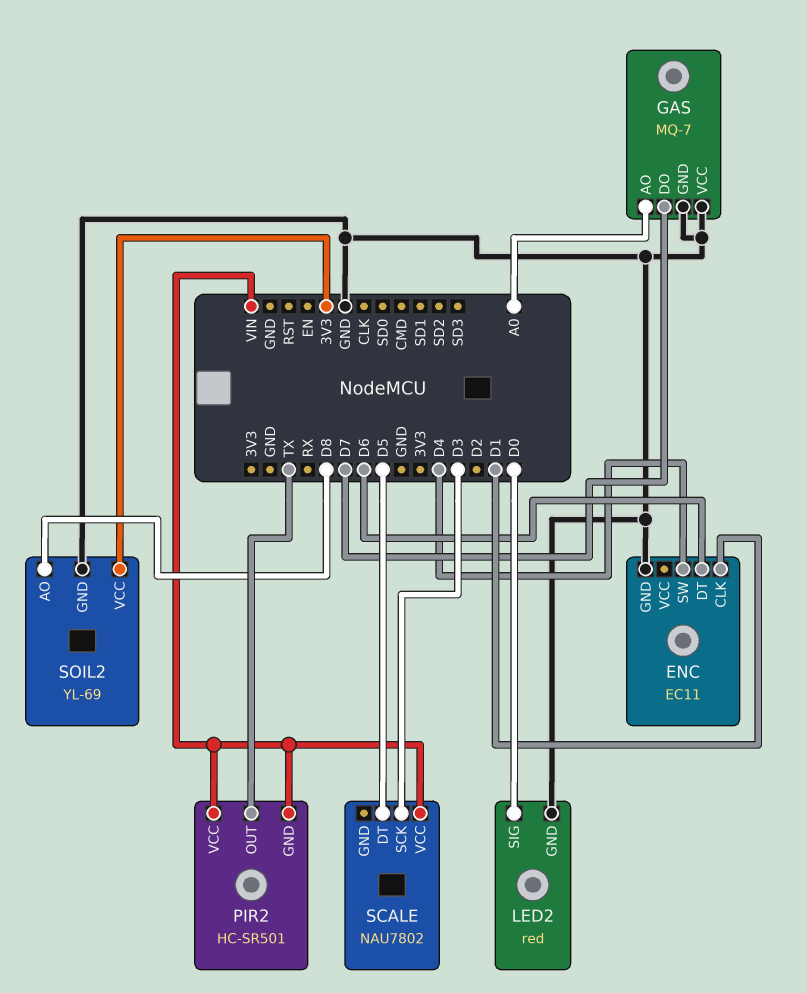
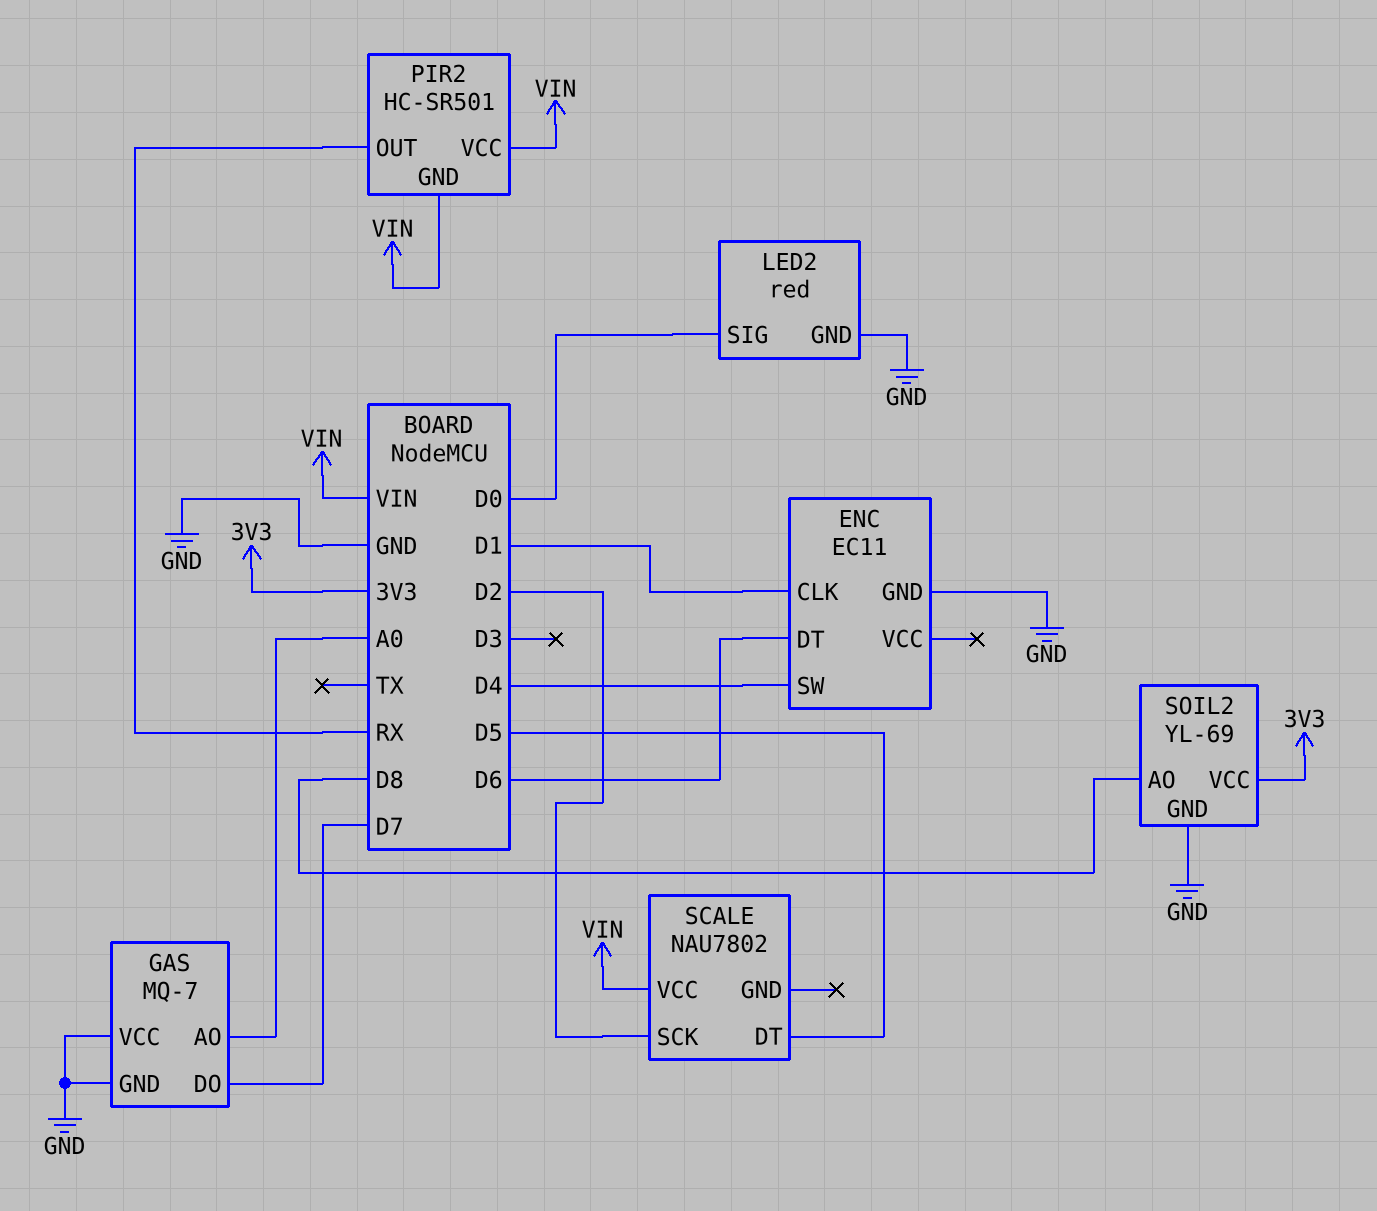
PIR2 pin OUT: TX -> RX
SCALE pin SCK: D3 -> D2

